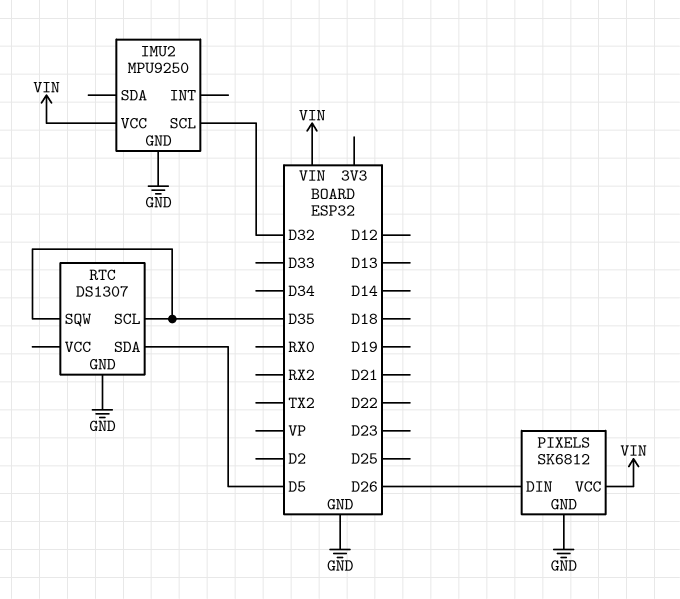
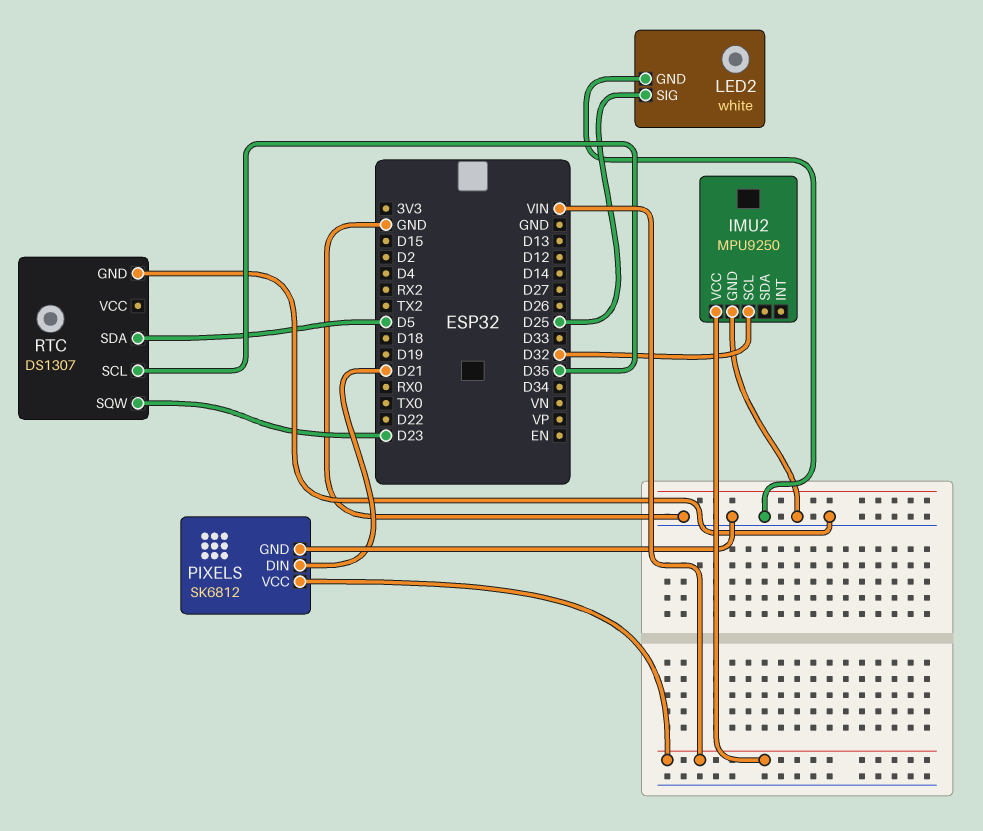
LED2: none -> white
LED2 pin GND: none -> GND
LED2 pin SIG: none -> D25
PIXELS pin DIN: D26 -> D21
RTC pin SQW: D35 -> D23

